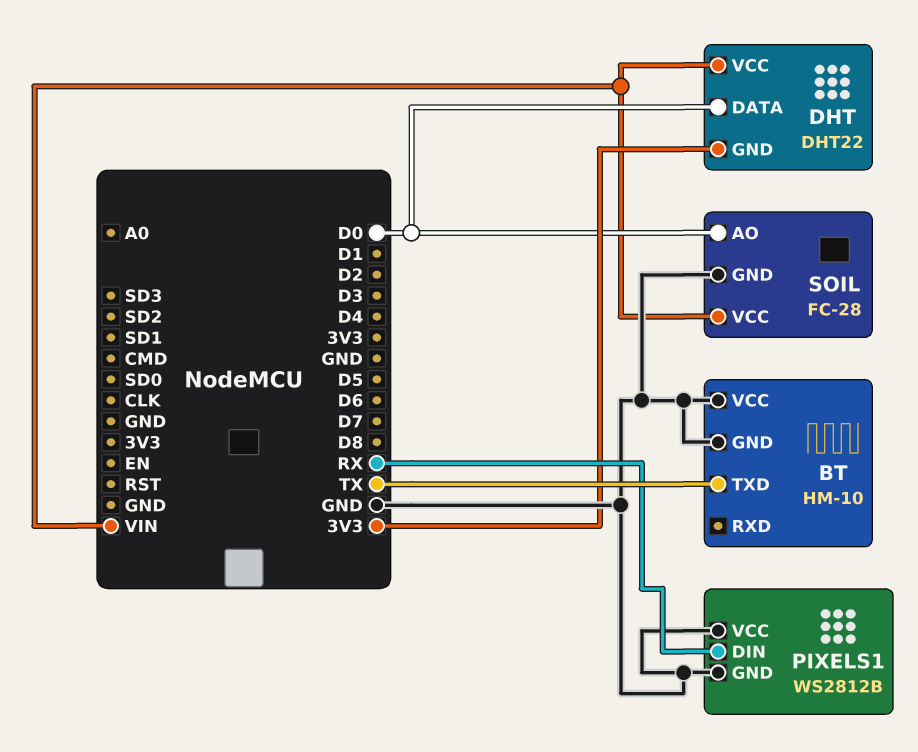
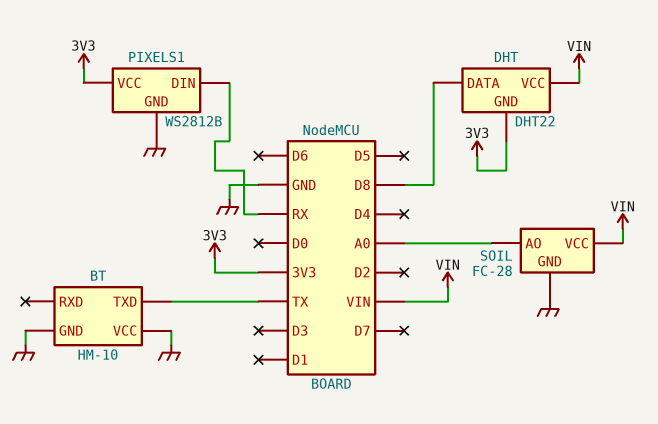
DHT pin DATA: D0 -> D8
PIXELS1 pin VCC: GND -> 3V3
SOIL pin AO: D0 -> A0

